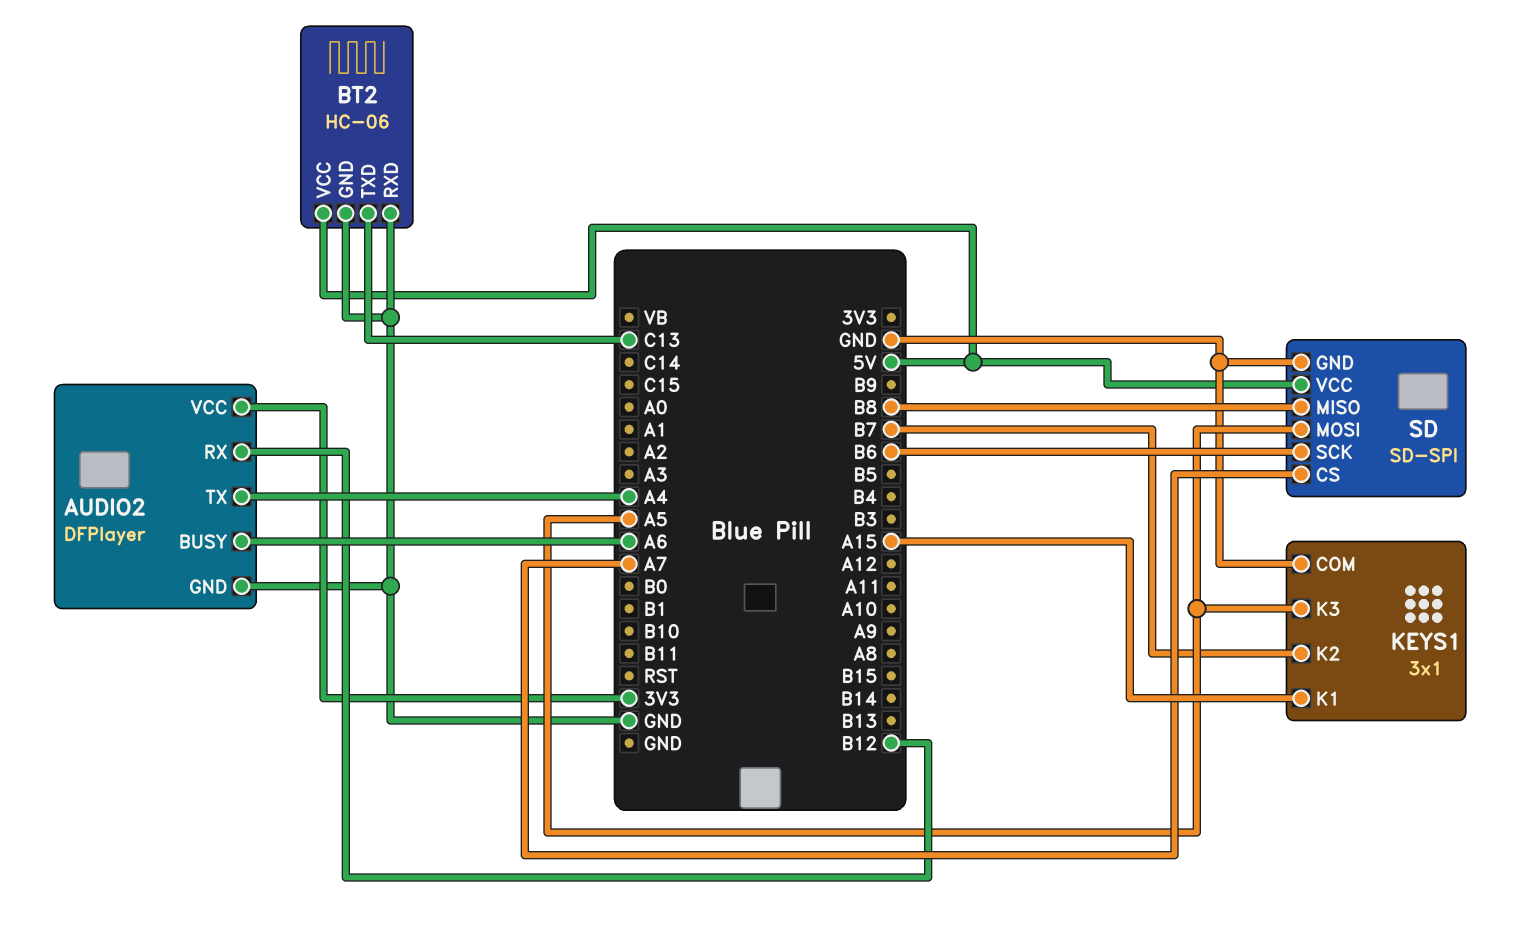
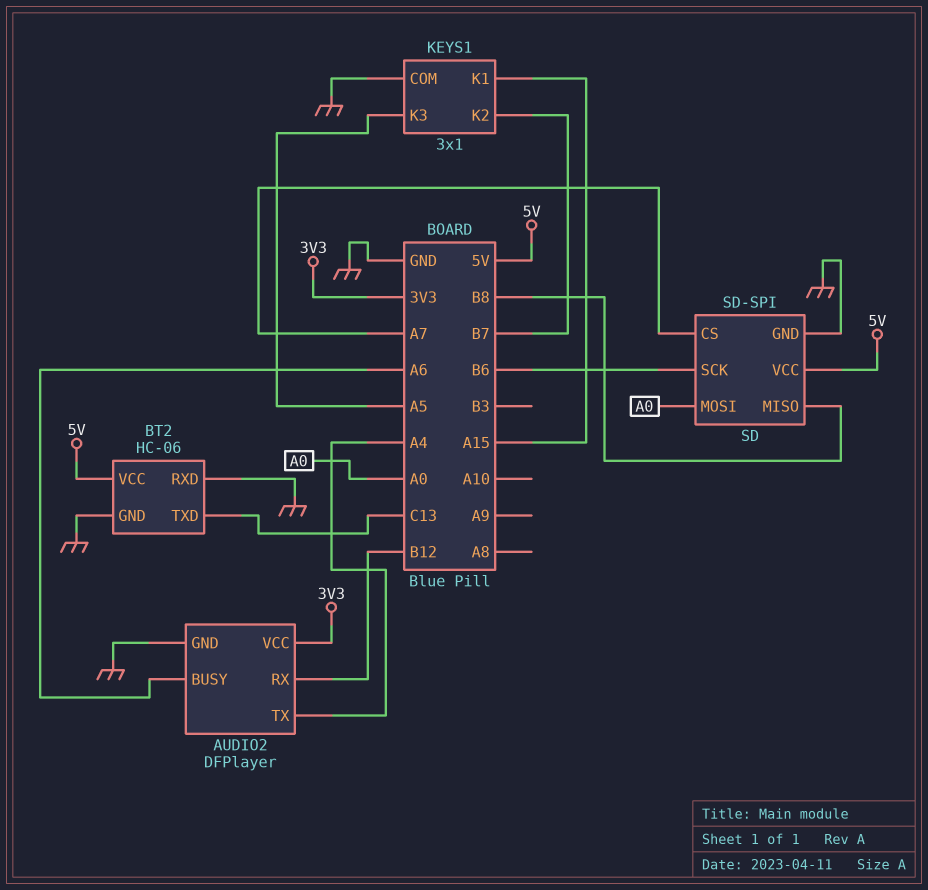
SD pin MOSI: A5 -> A0

